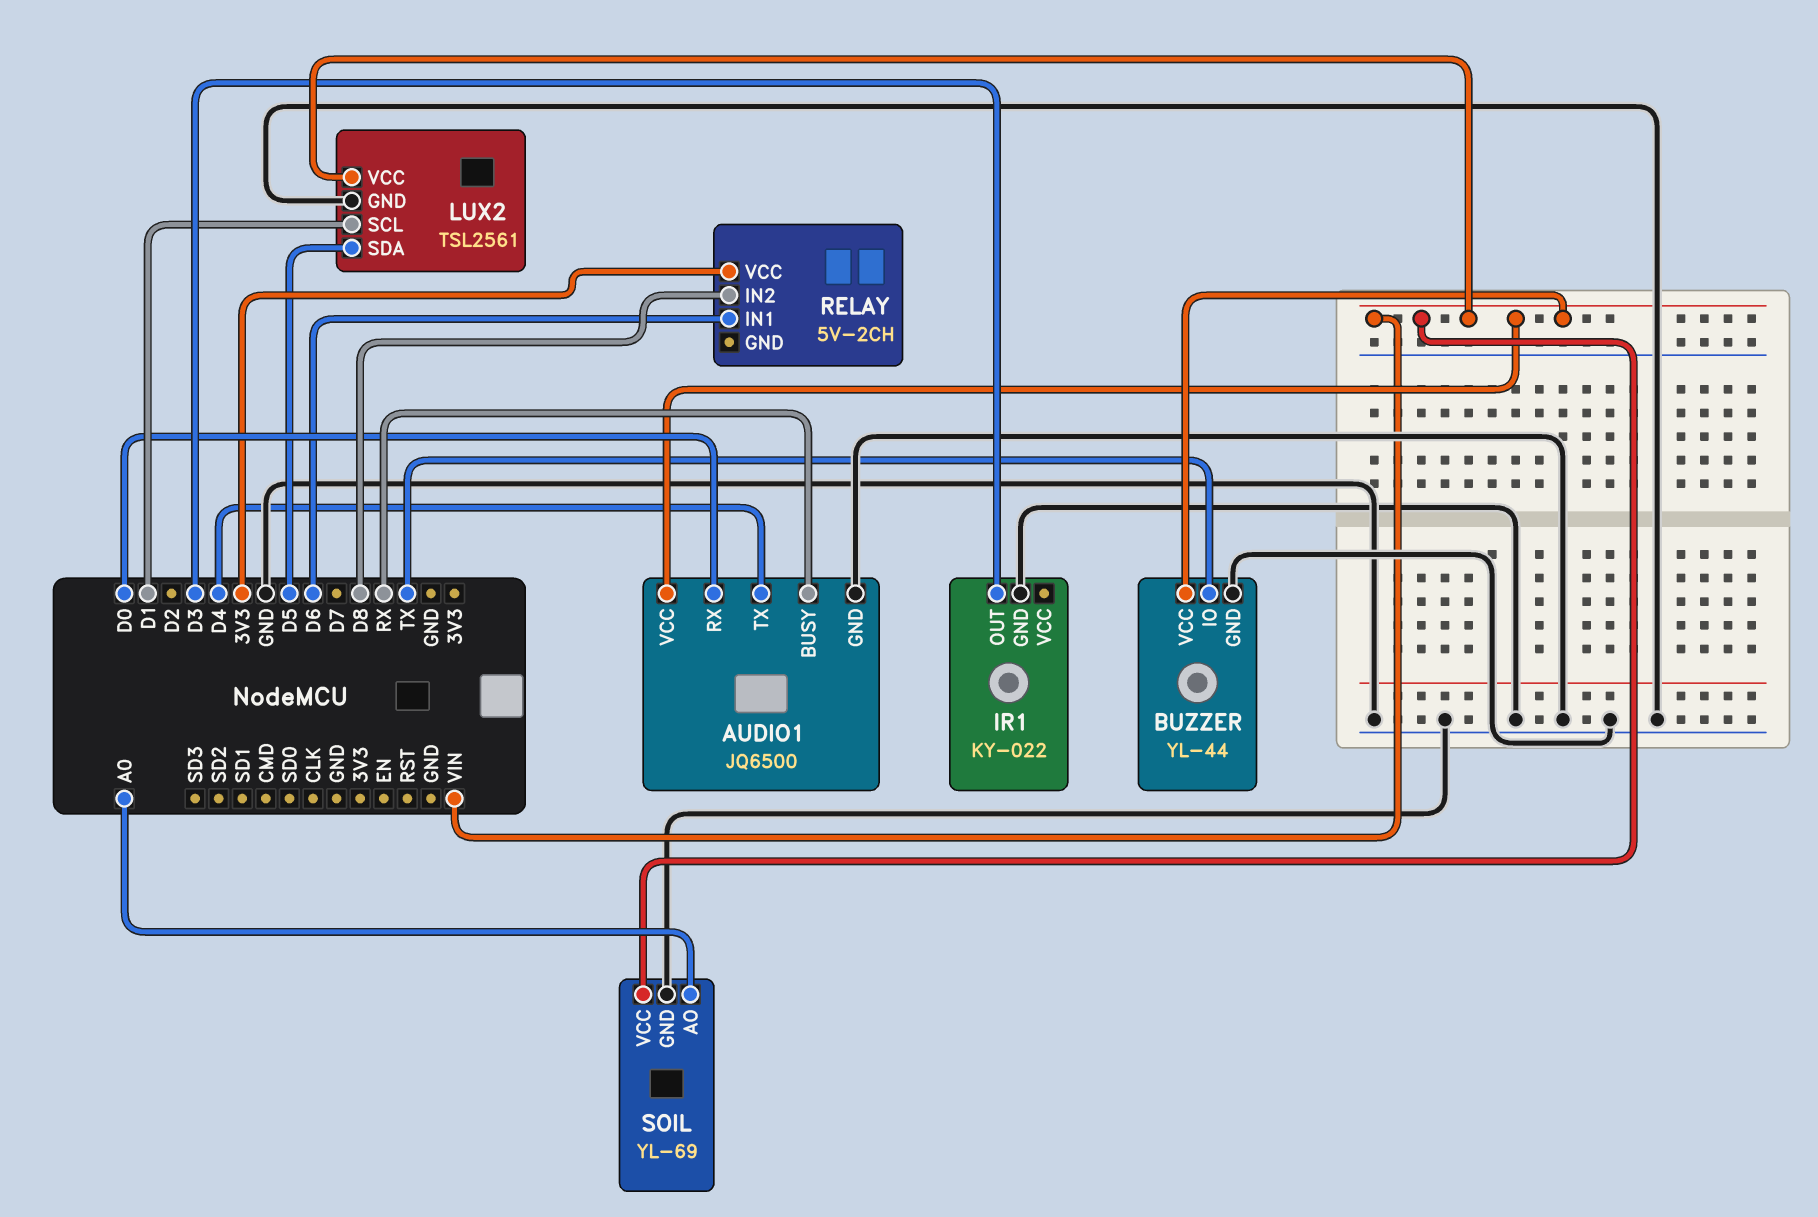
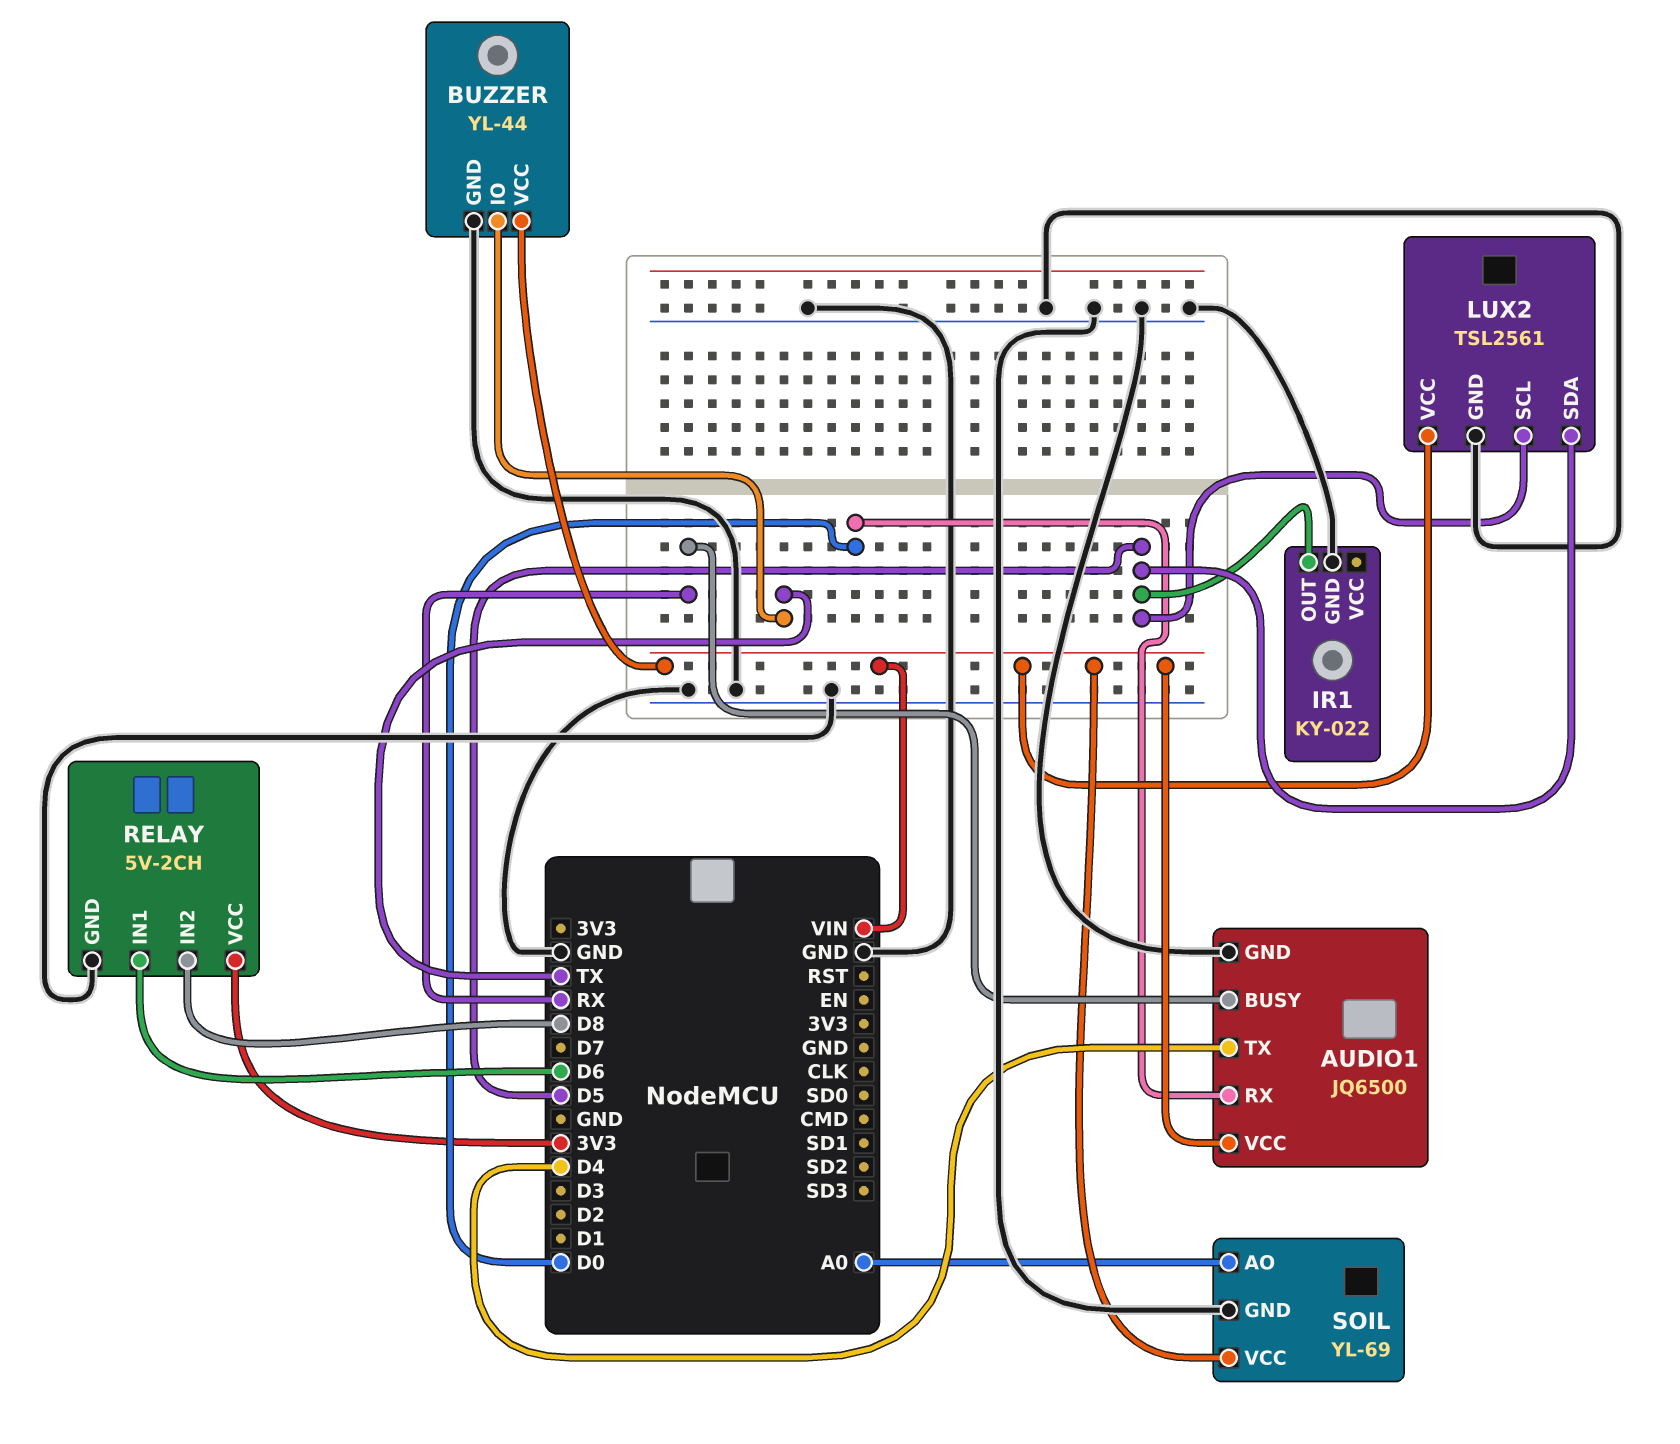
IR1 pin OUT: D3 -> D5
LUX2 pin SCL: D1 -> D5
RELAY pin GND: none -> GND

